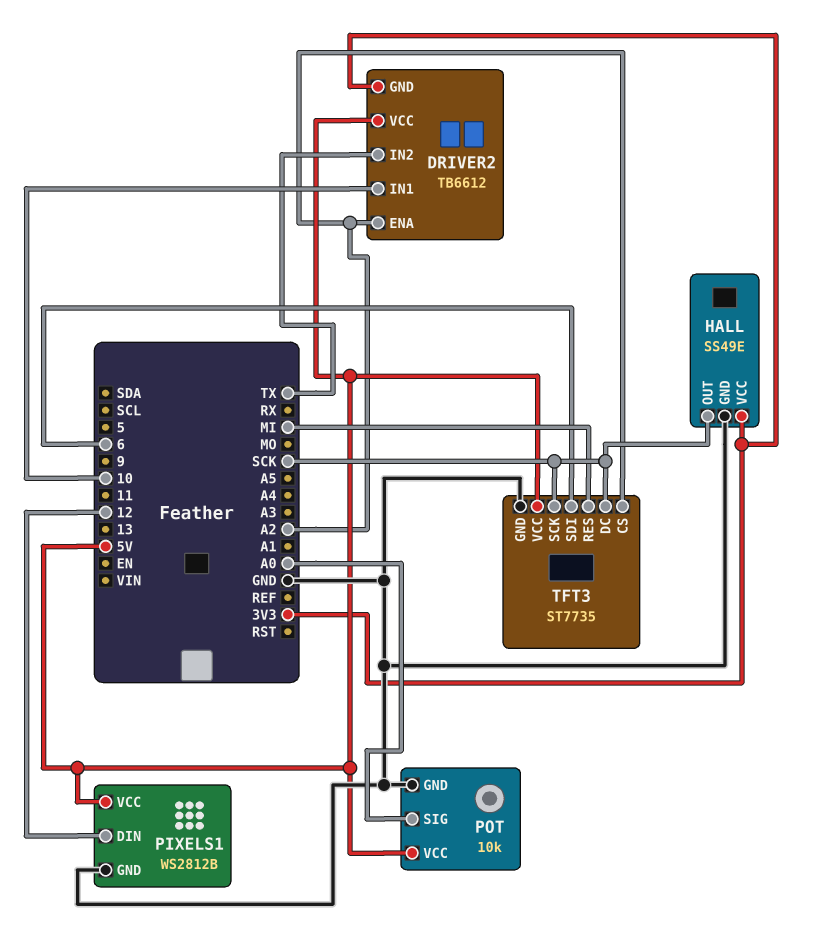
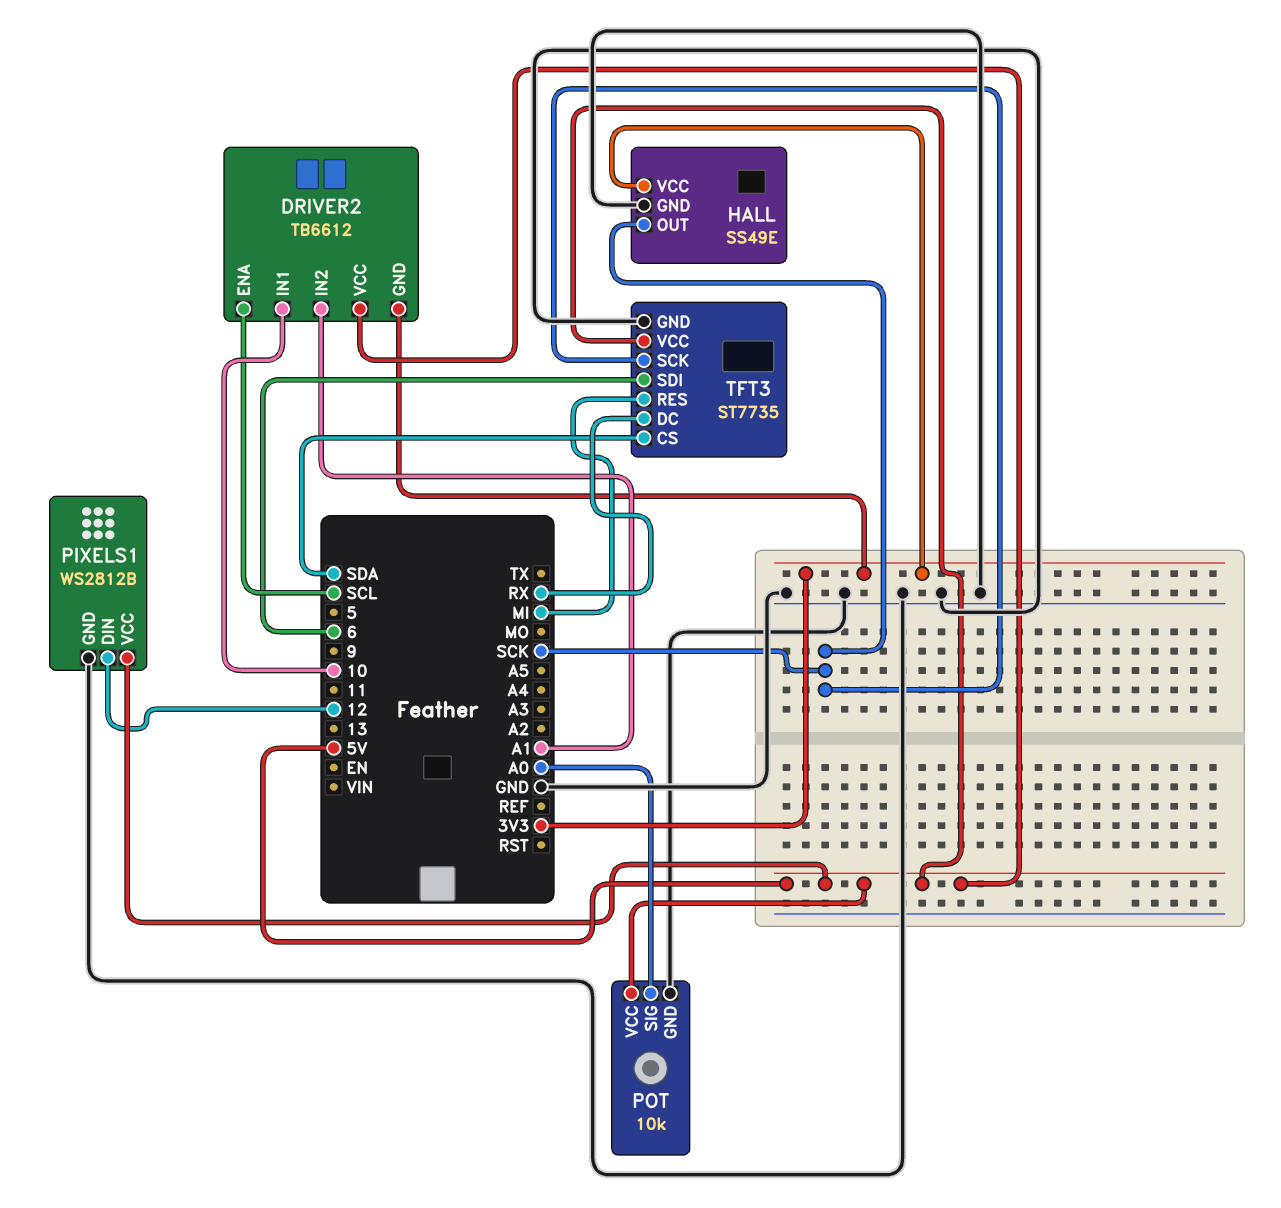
DRIVER2 pin ENA: A2 -> SCL
DRIVER2 pin IN2: TX -> A1
TFT3 pin CS: A2 -> SDA
TFT3 pin DC: SCK -> RX

